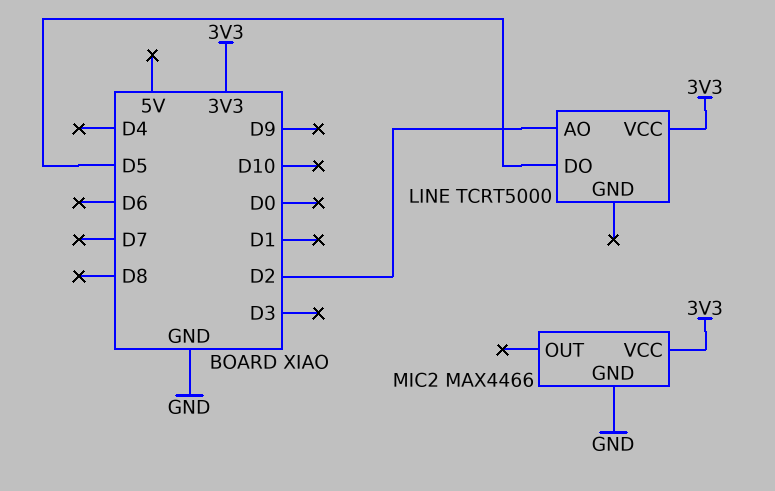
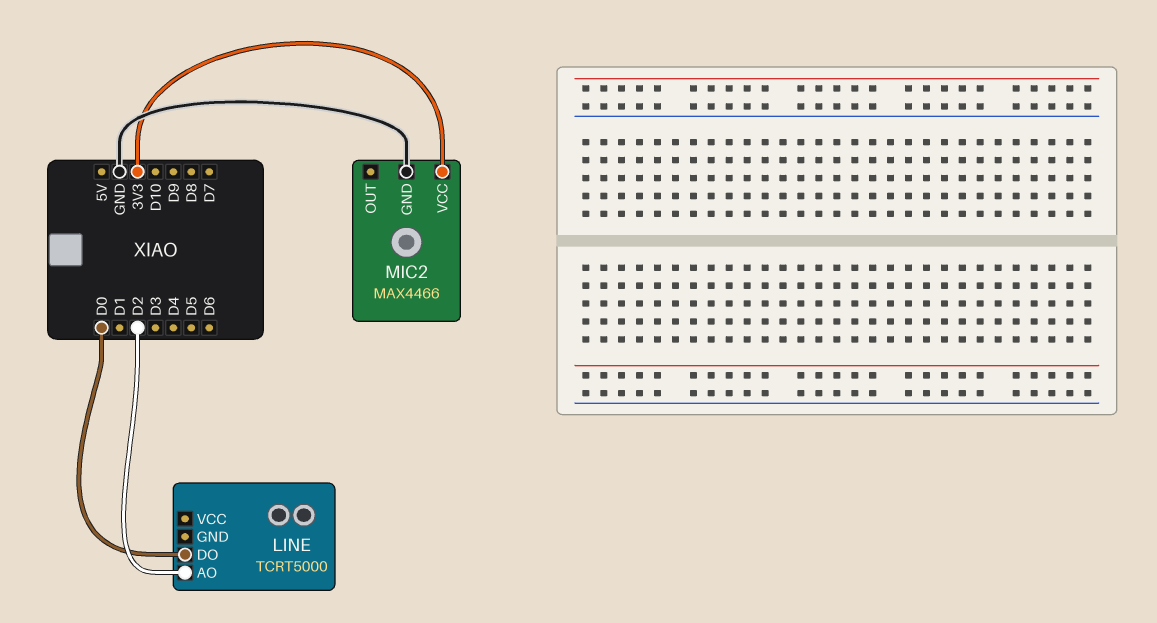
LINE pin DO: D5 -> D0
LINE pin VCC: 3V3 -> none

